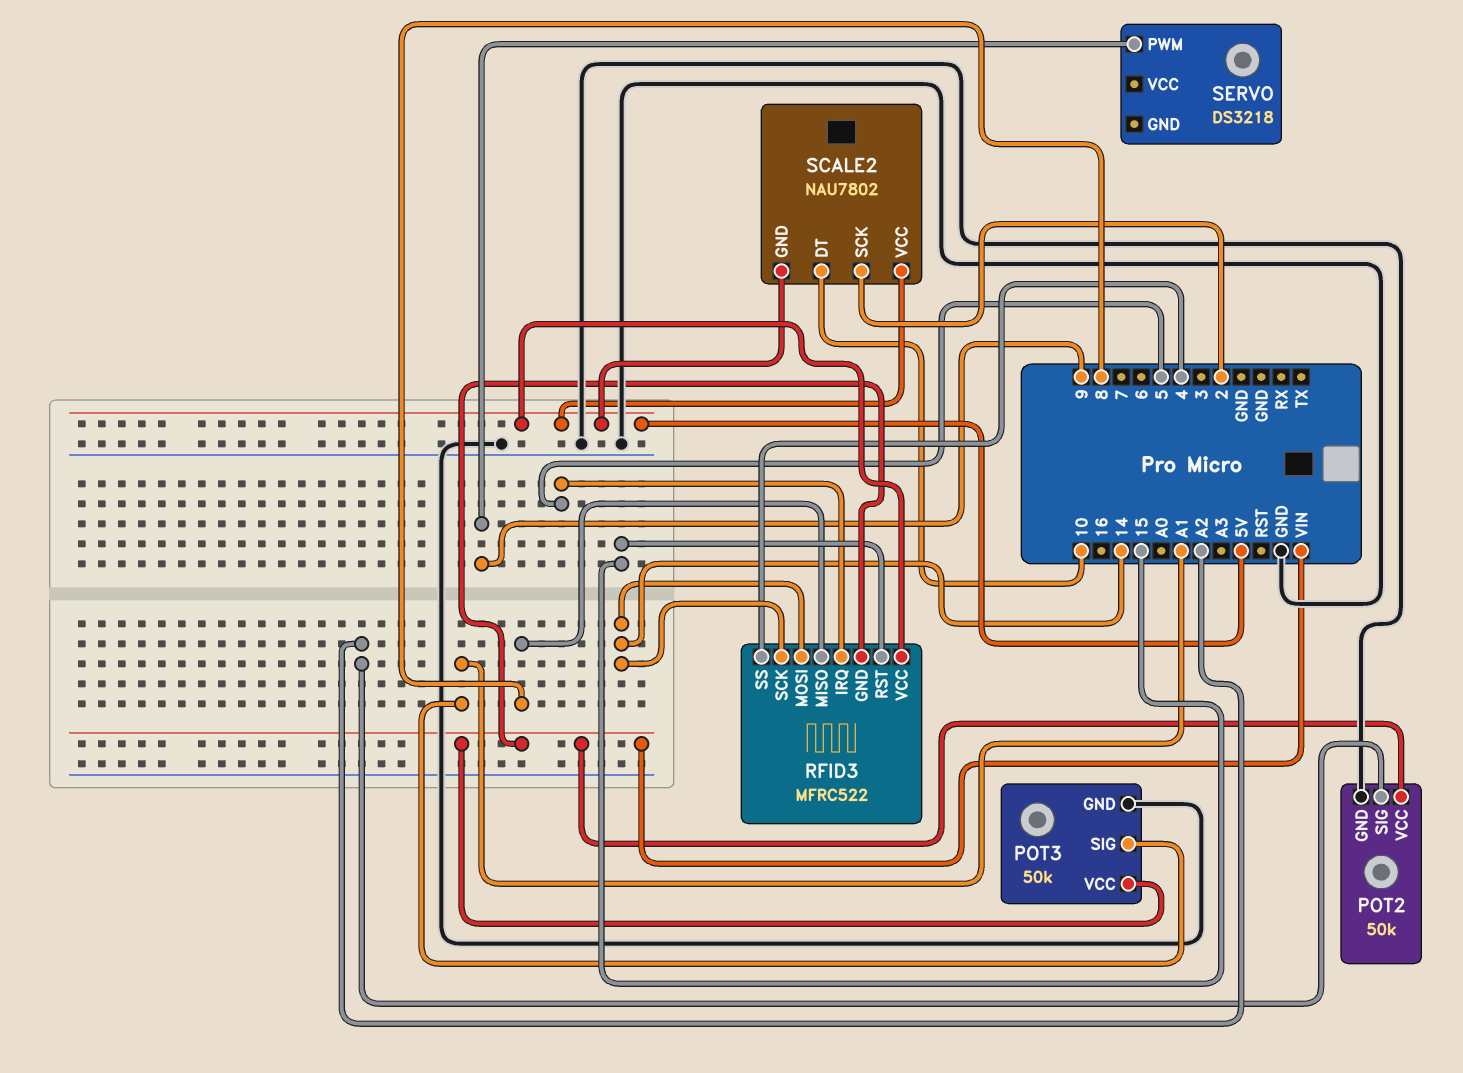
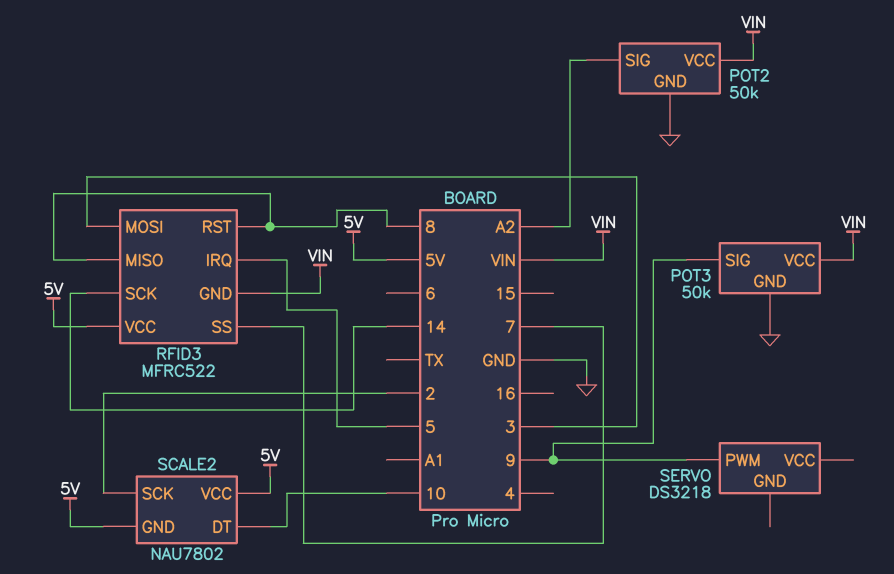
POT3 pin SIG: A1 -> 9
RFID3 pin MOSI: 14 -> 3
RFID3 pin RST: 15 -> 8
RFID3 pin SS: 4 -> 7

